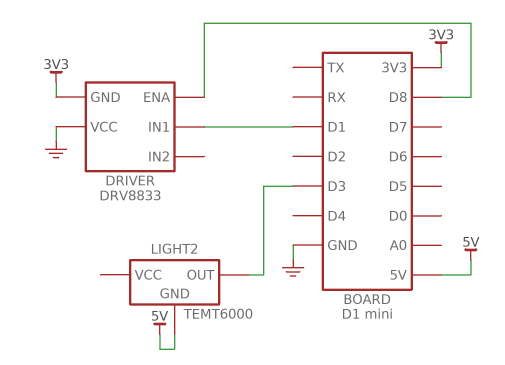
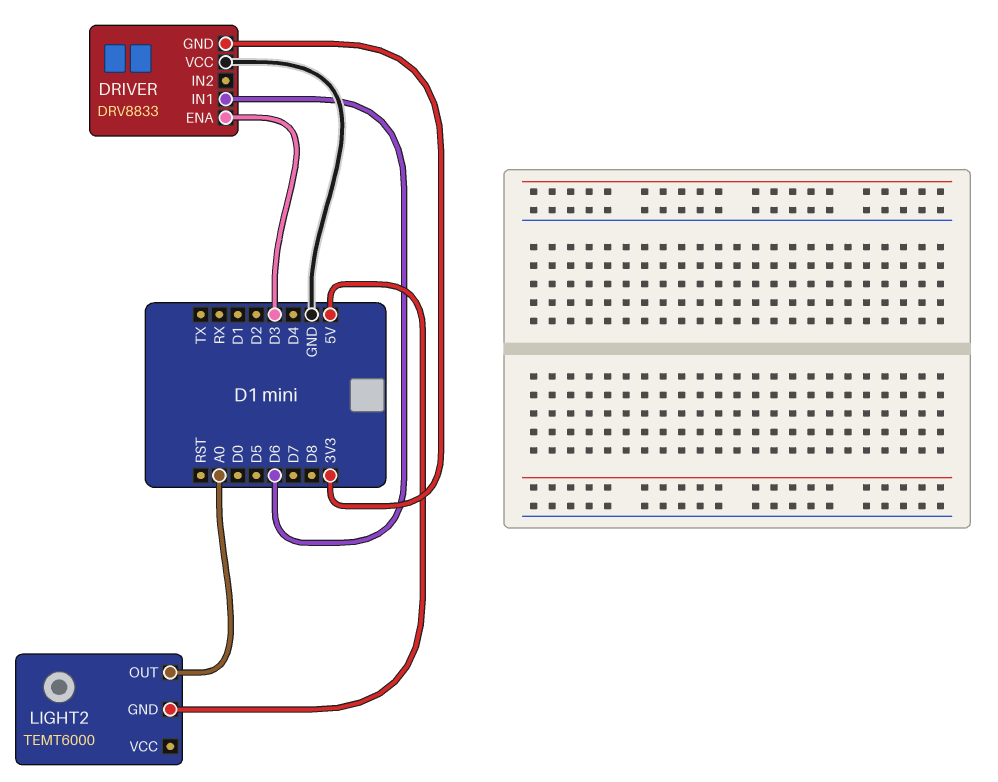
DRIVER pin ENA: D8 -> D3
DRIVER pin IN1: D1 -> D6
LIGHT2 pin OUT: D3 -> A0

